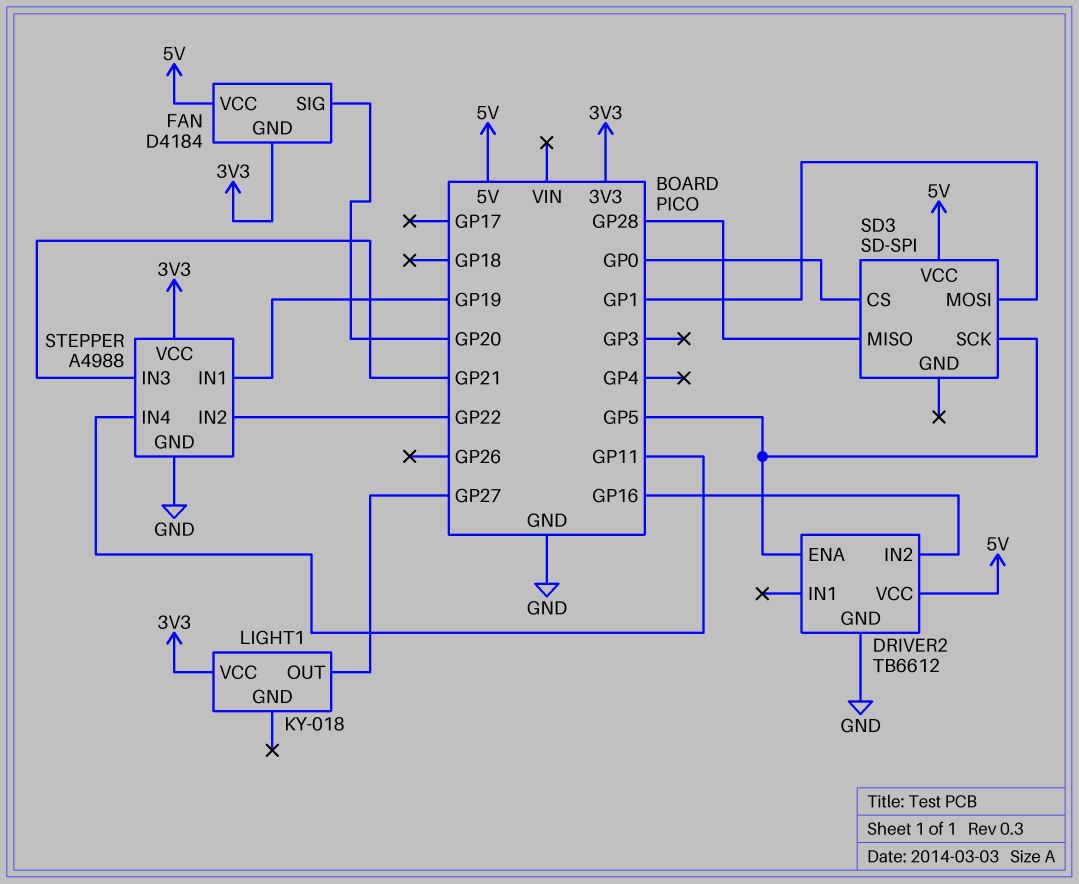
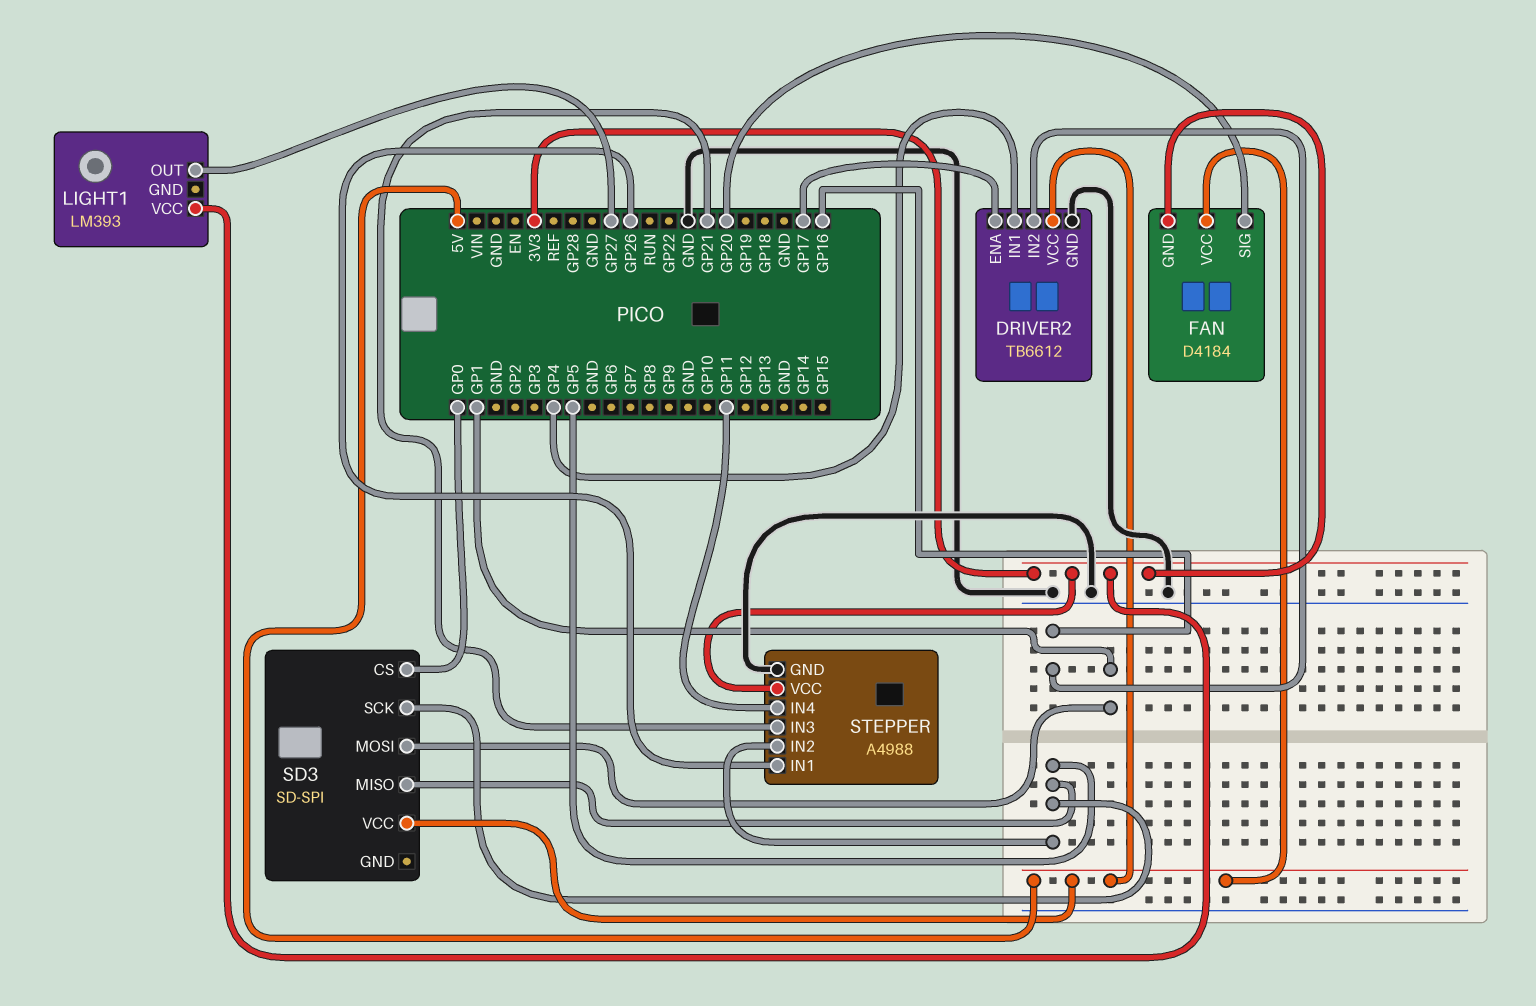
DRIVER2 pin ENA: GP5 -> GP17
DRIVER2 pin IN1: none -> GP4
LIGHT1: KY-018 -> LM393
SD3 pin MISO: GP28 -> GP5
STEPPER pin IN1: GP19 -> GP26
STEPPER pin IN2: GP22 -> GP5

